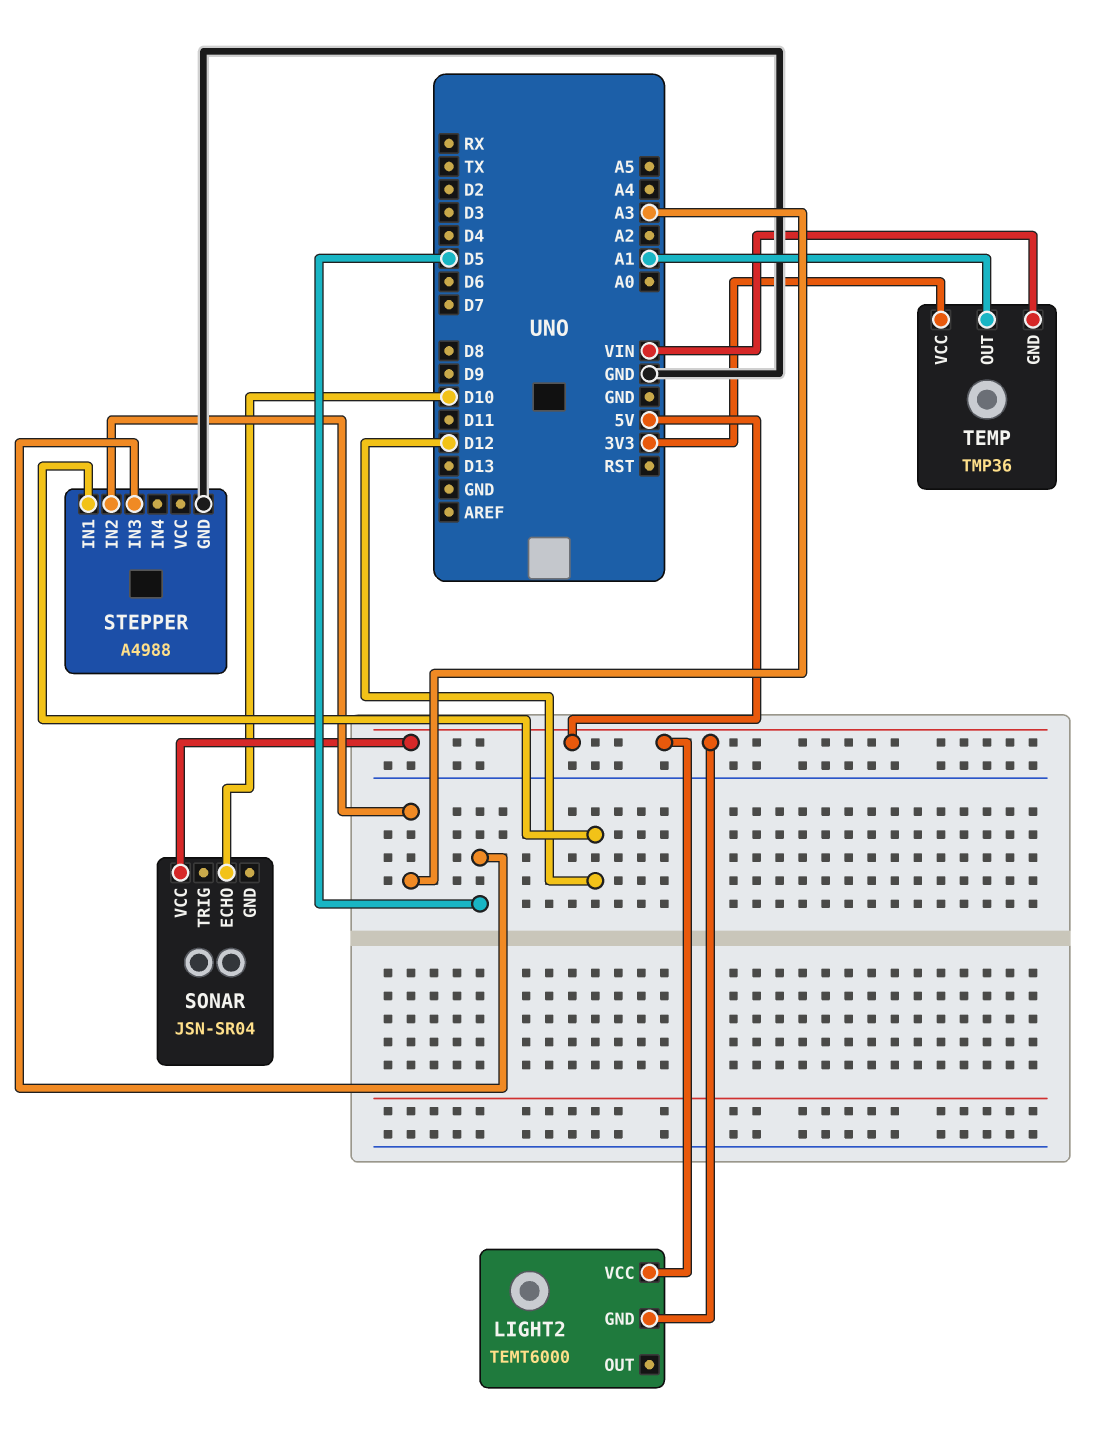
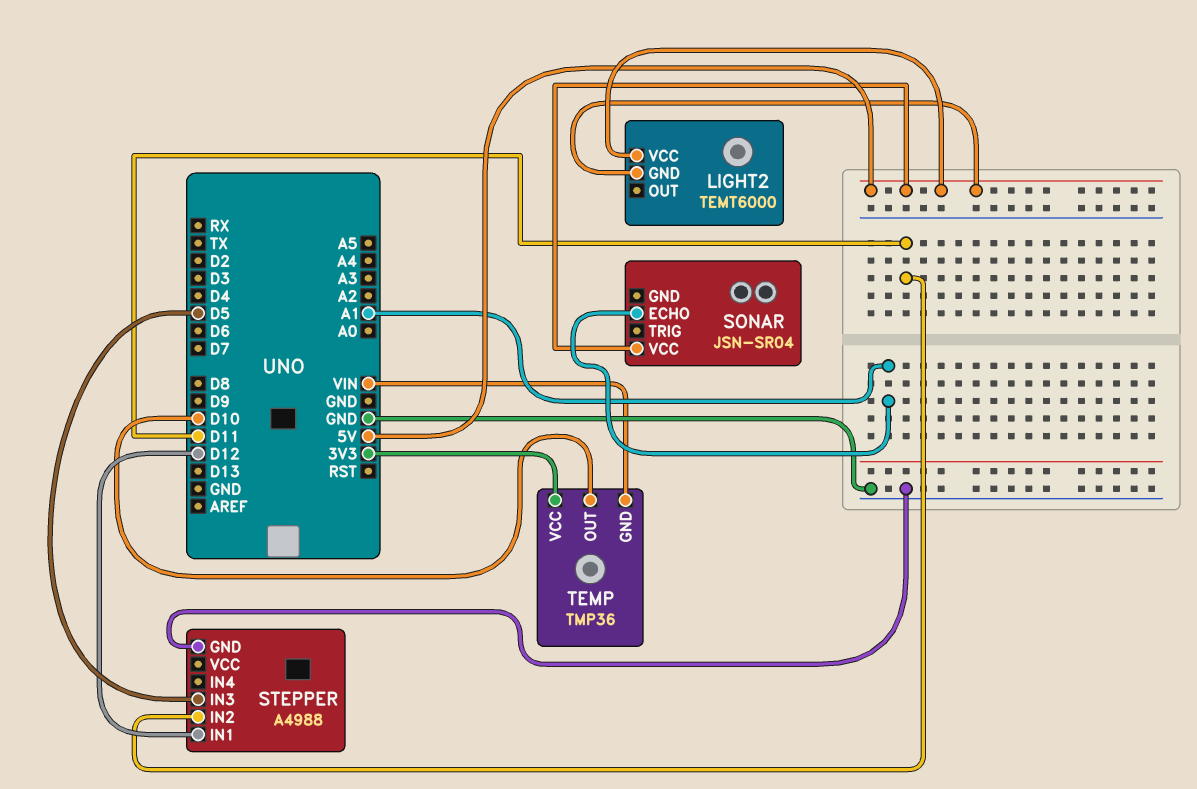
SONAR pin ECHO: D10 -> A1
STEPPER pin IN2: A3 -> D11
TEMP pin OUT: A1 -> D10

